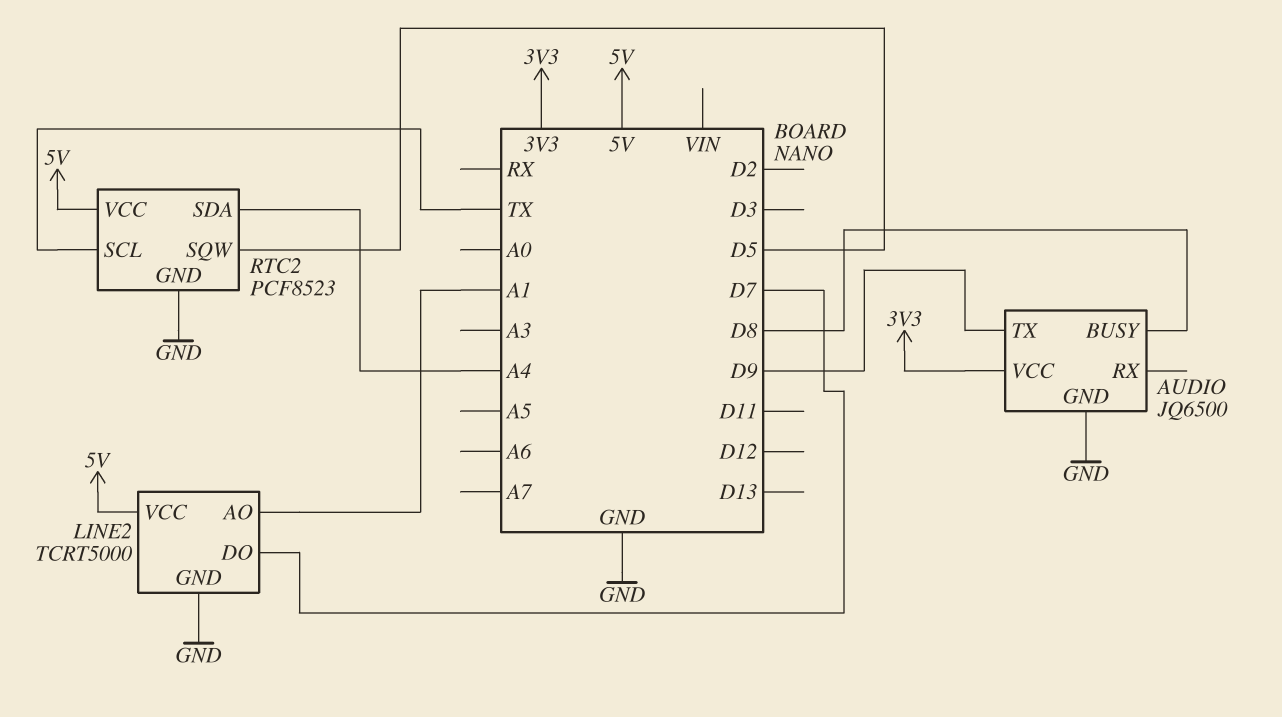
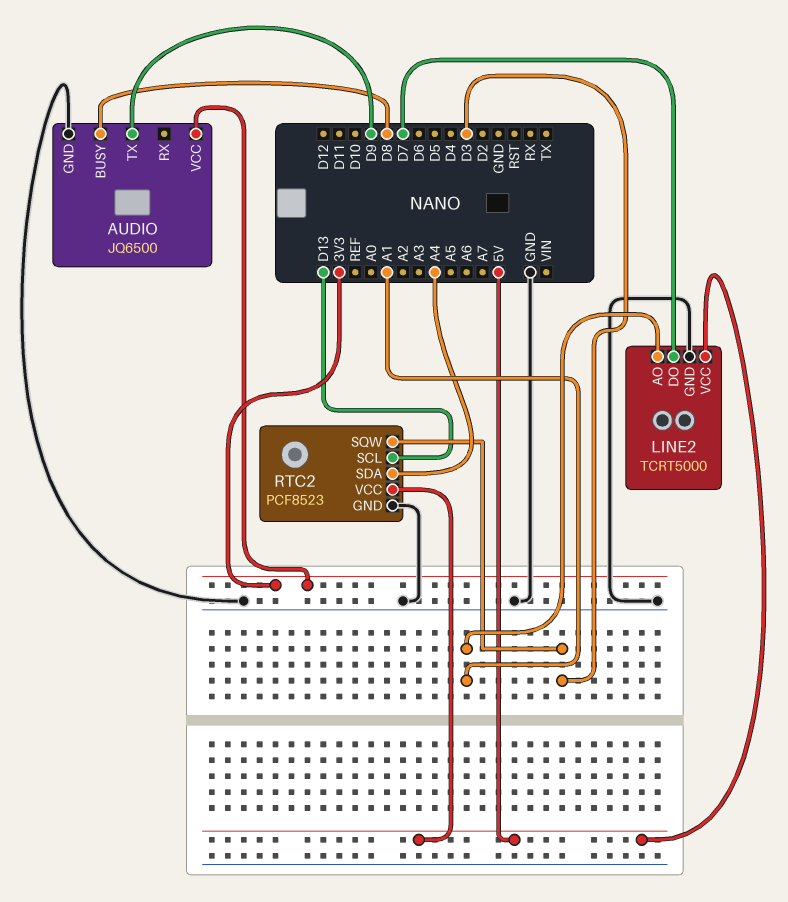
RTC2 pin SCL: TX -> D13
RTC2 pin SQW: D5 -> D3

